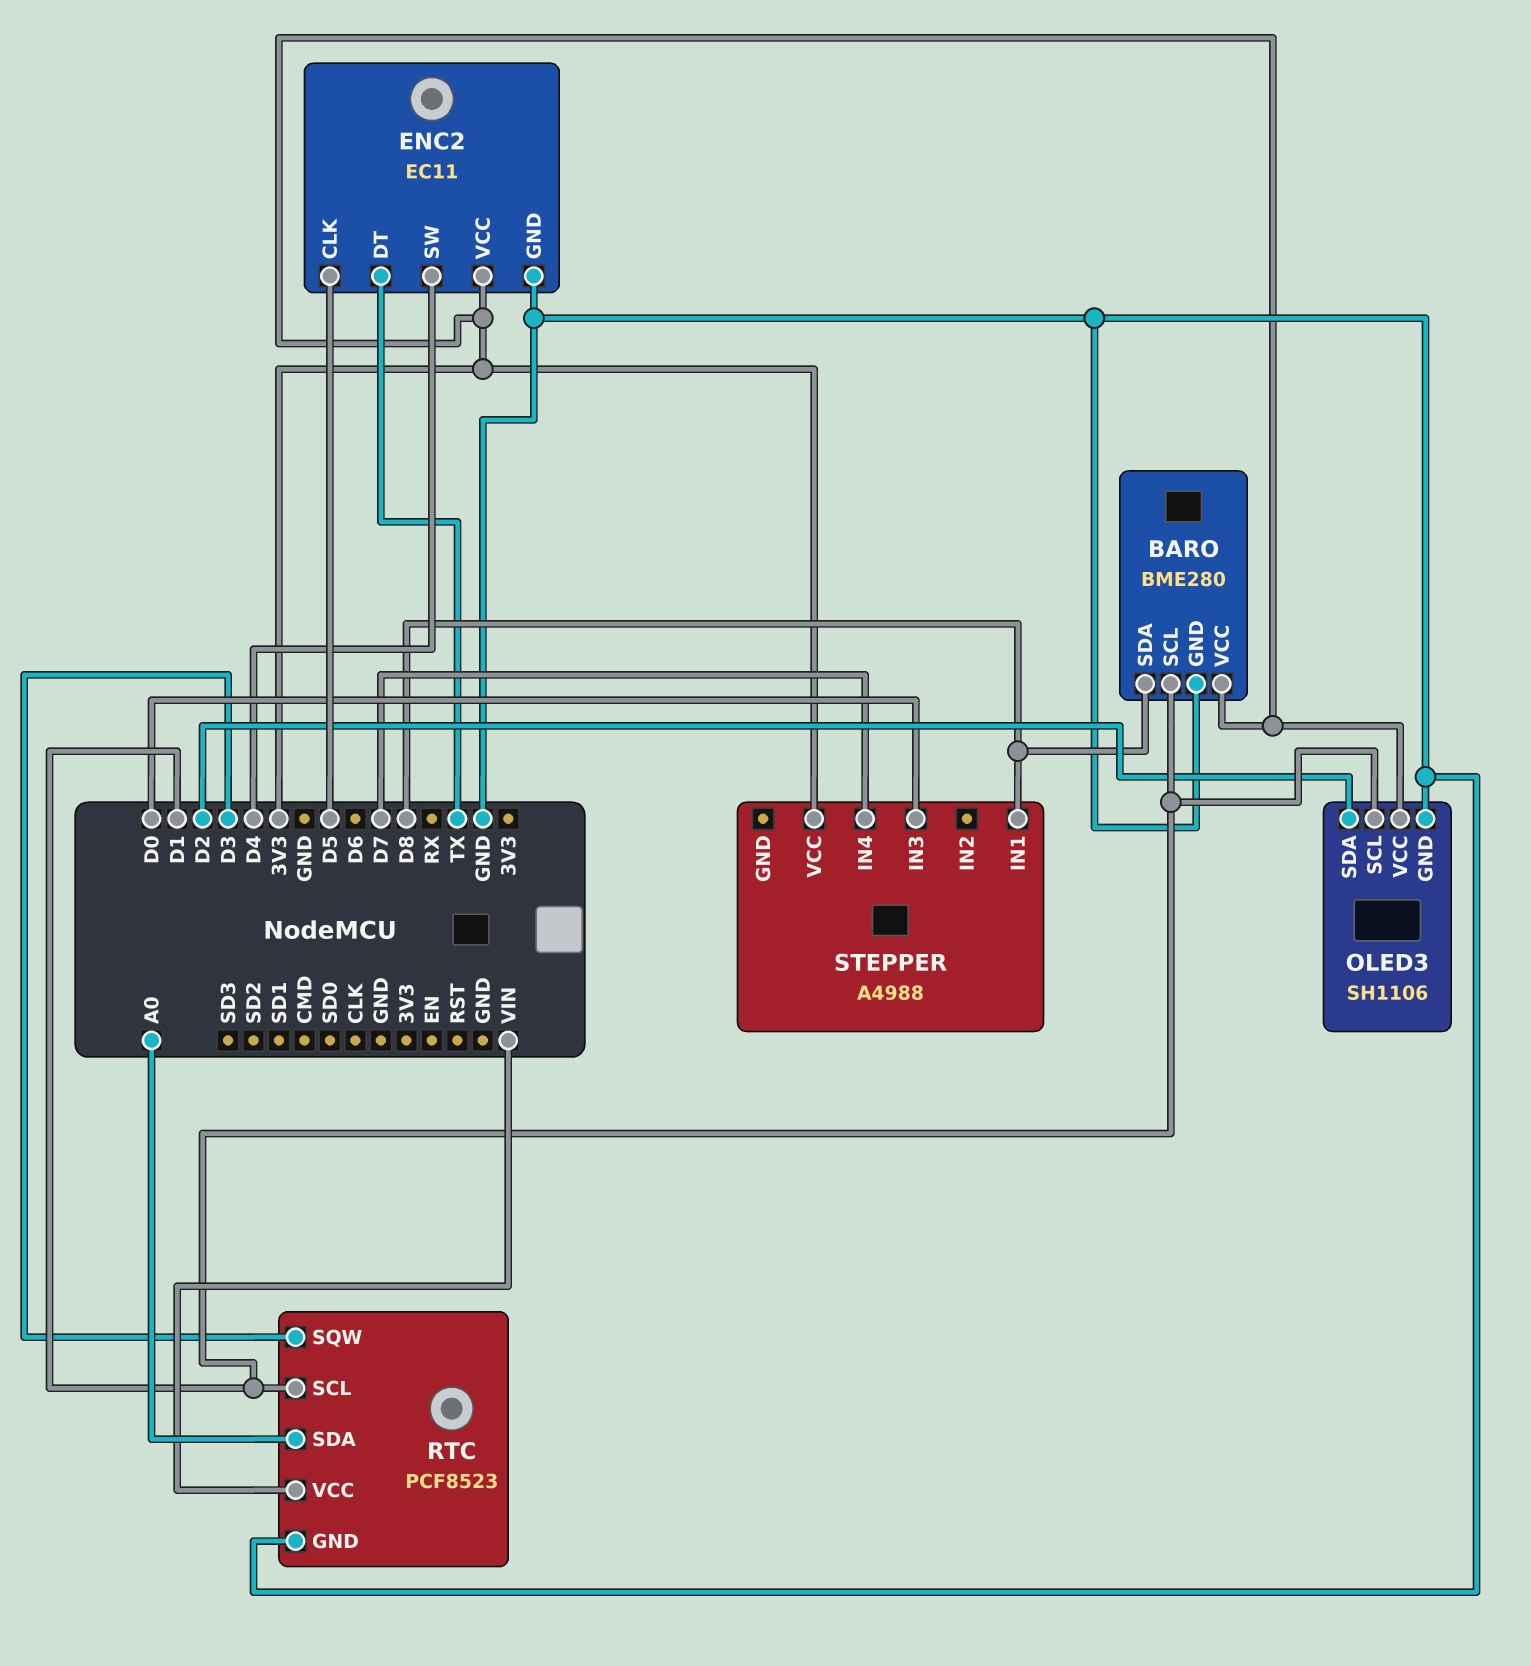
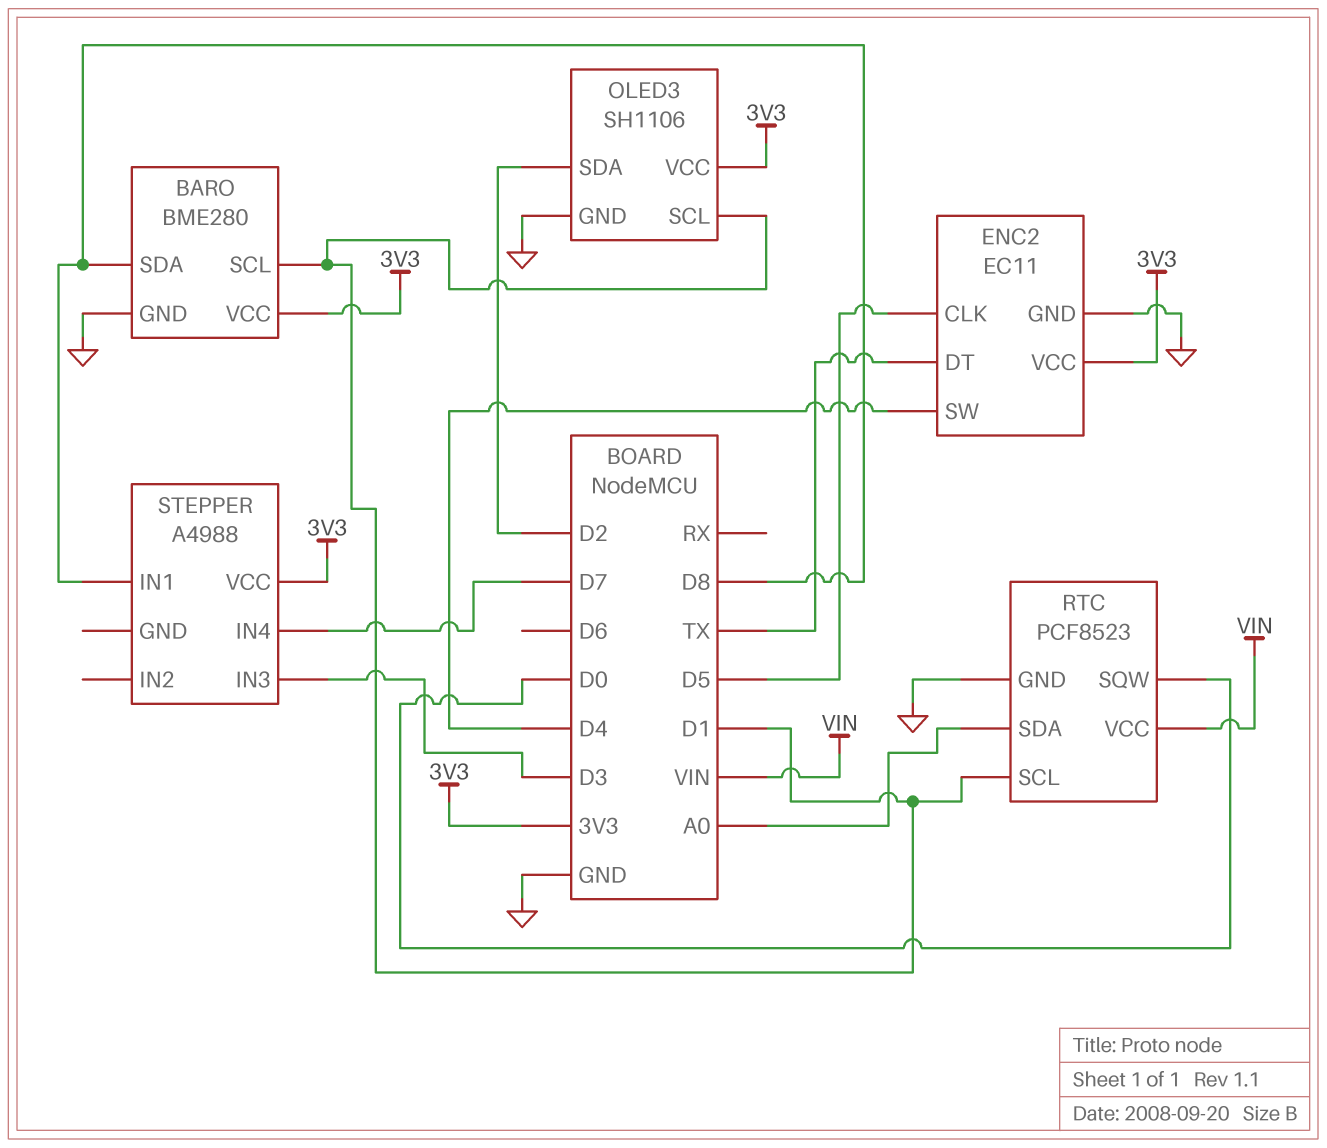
RTC pin SQW: D3 -> D0
STEPPER pin IN3: D0 -> D3

